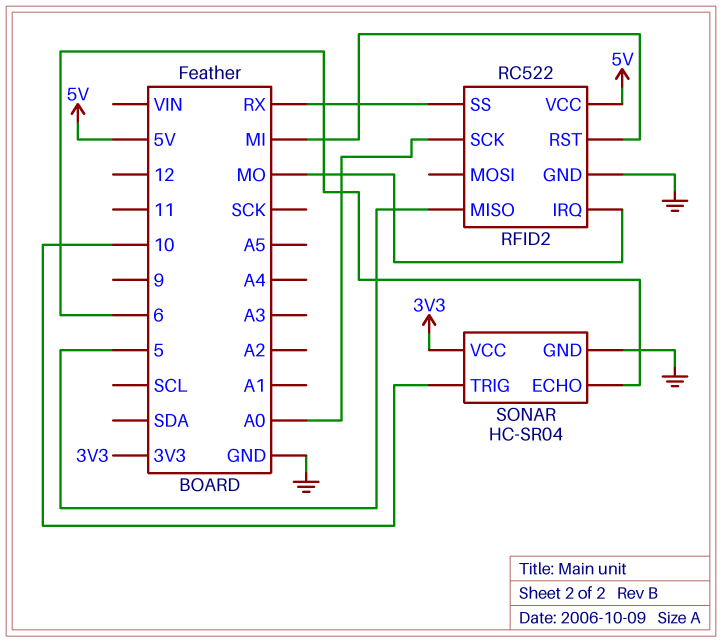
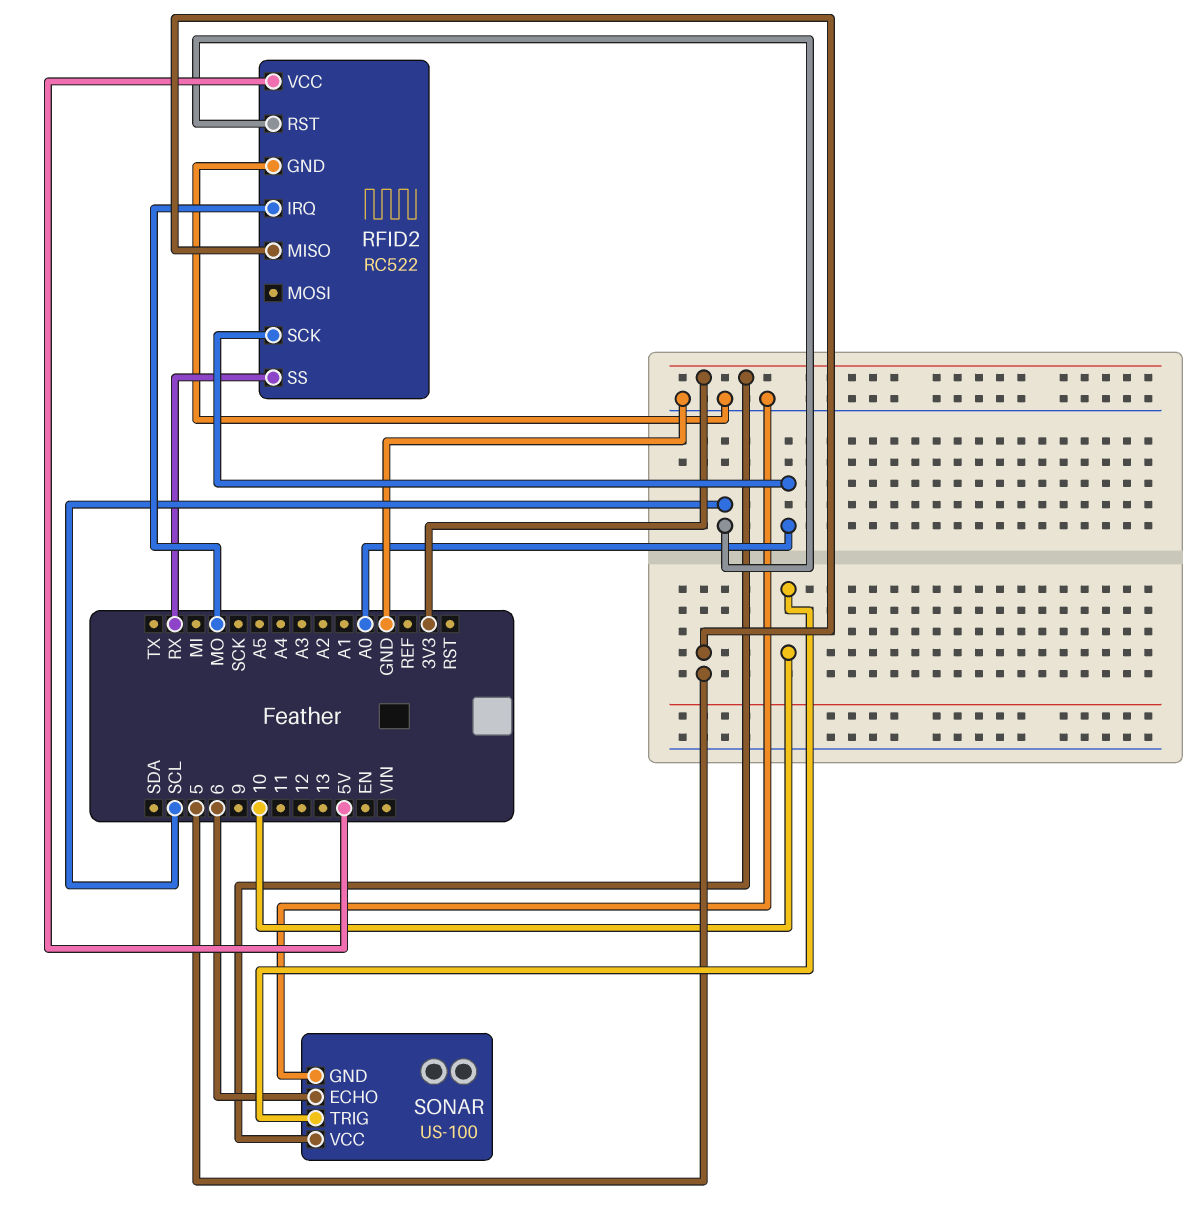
RFID2 pin RST: MI -> SCL
SONAR: HC-SR04 -> US-100

